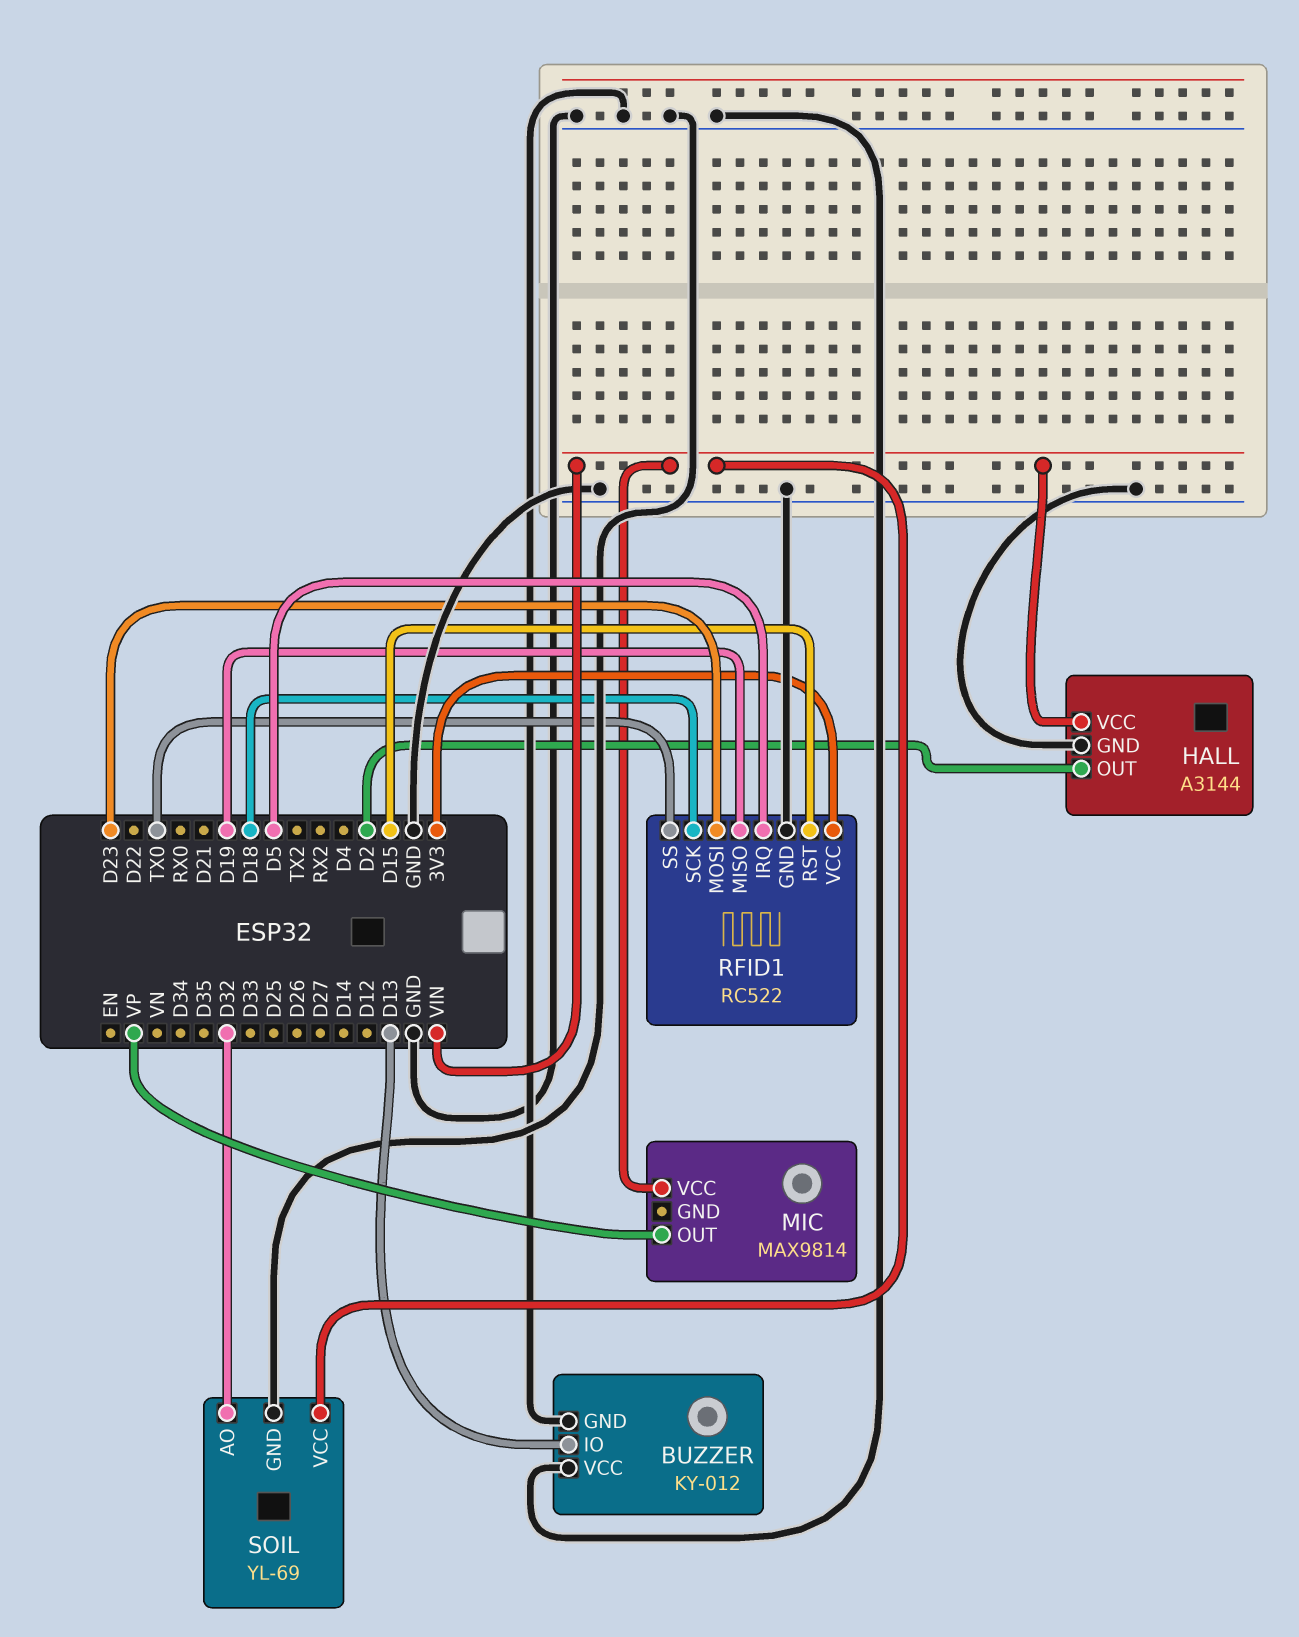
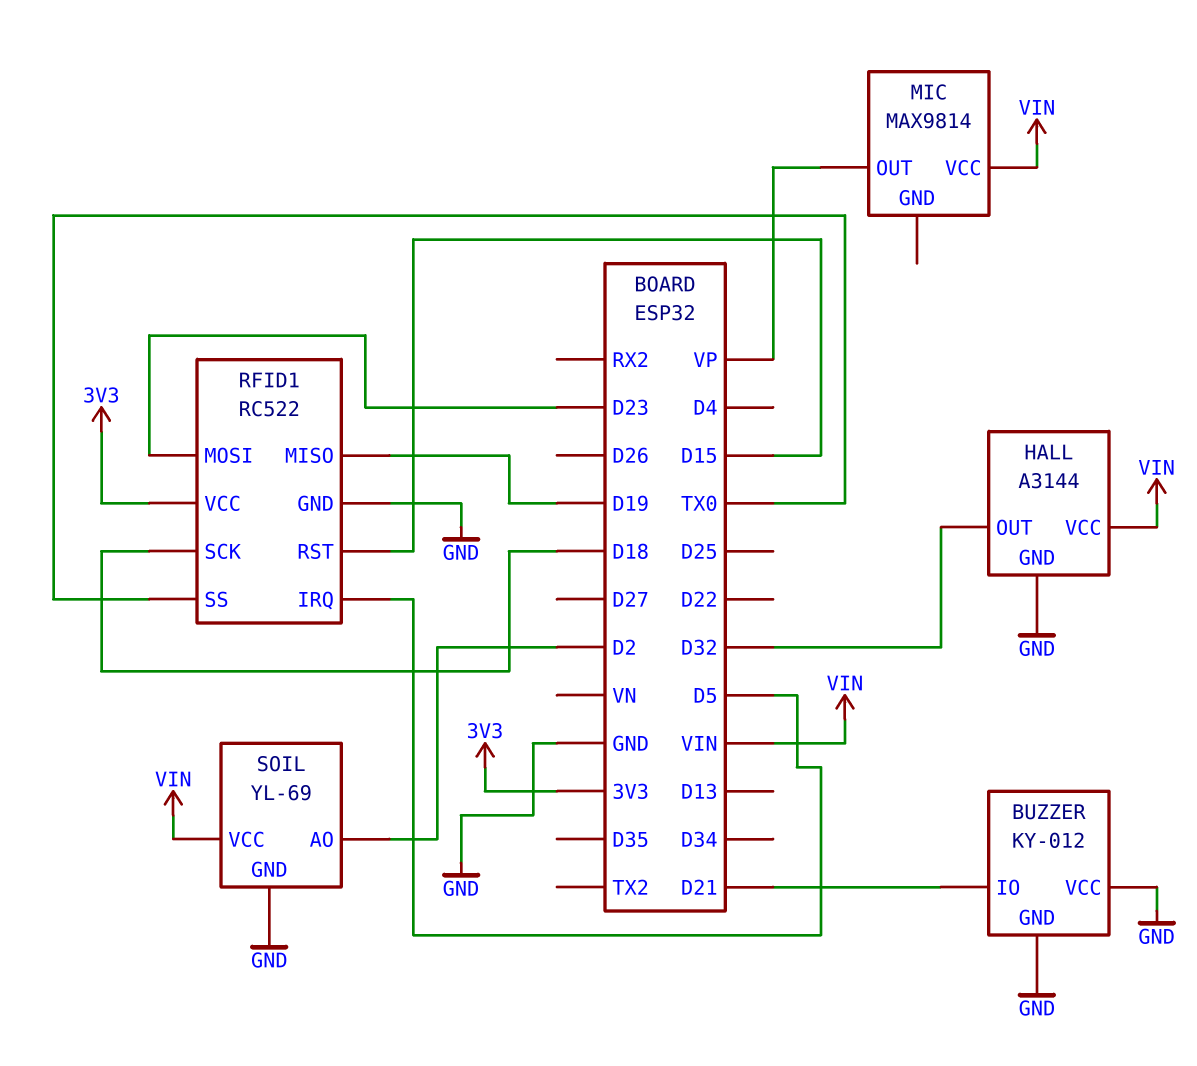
BUZZER pin IO: D13 -> D21
HALL pin OUT: D2 -> D32
SOIL pin AO: D32 -> D2

